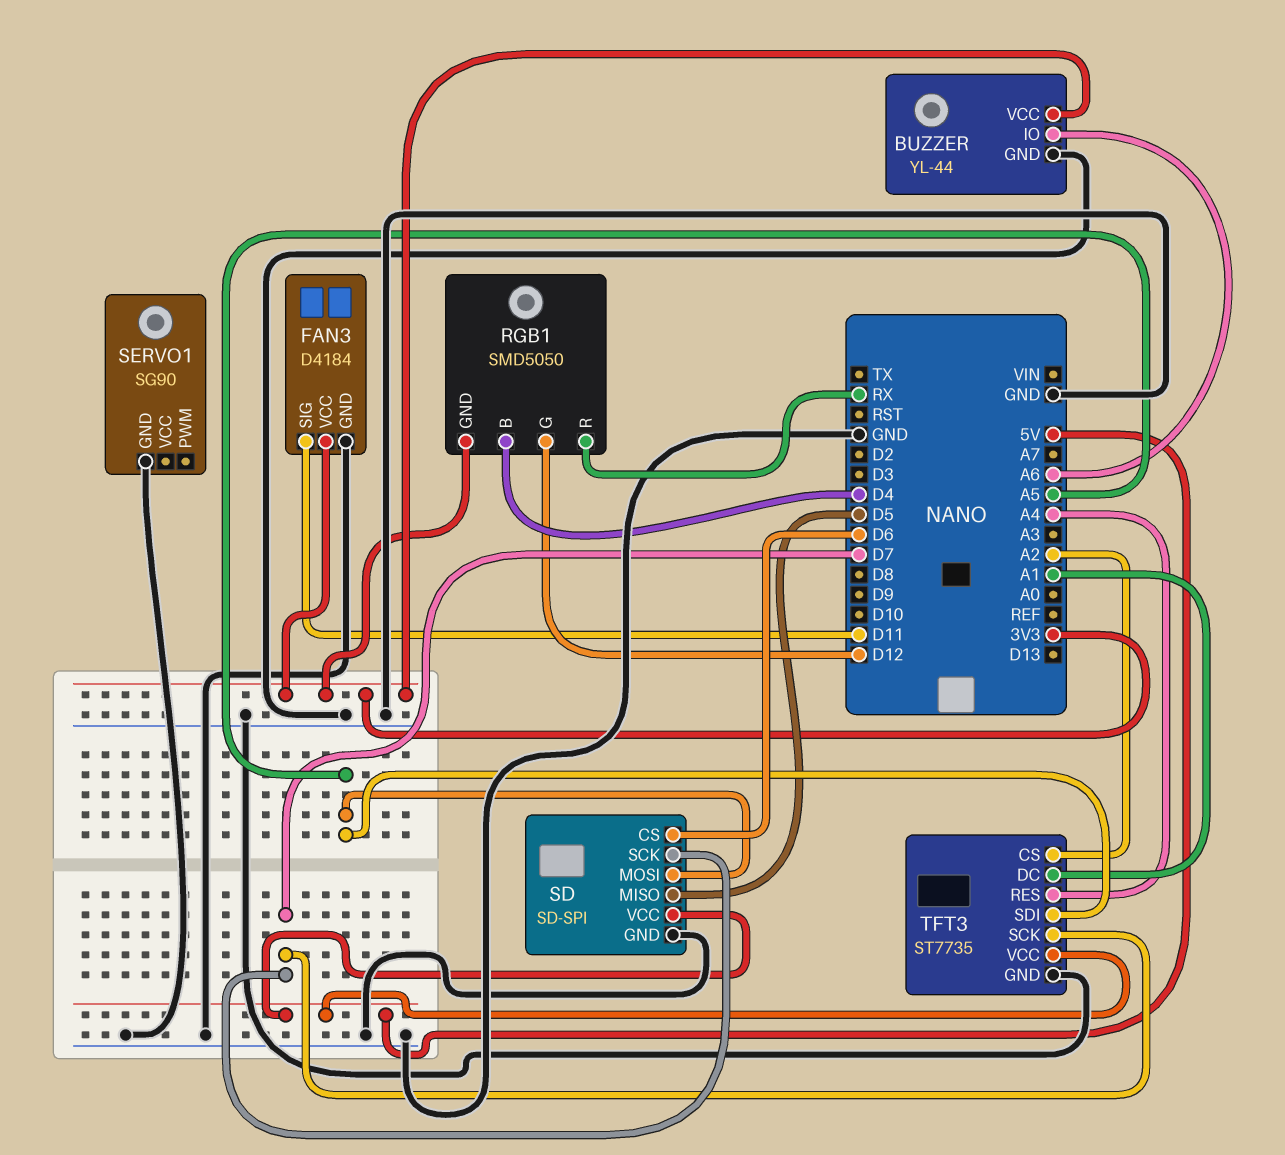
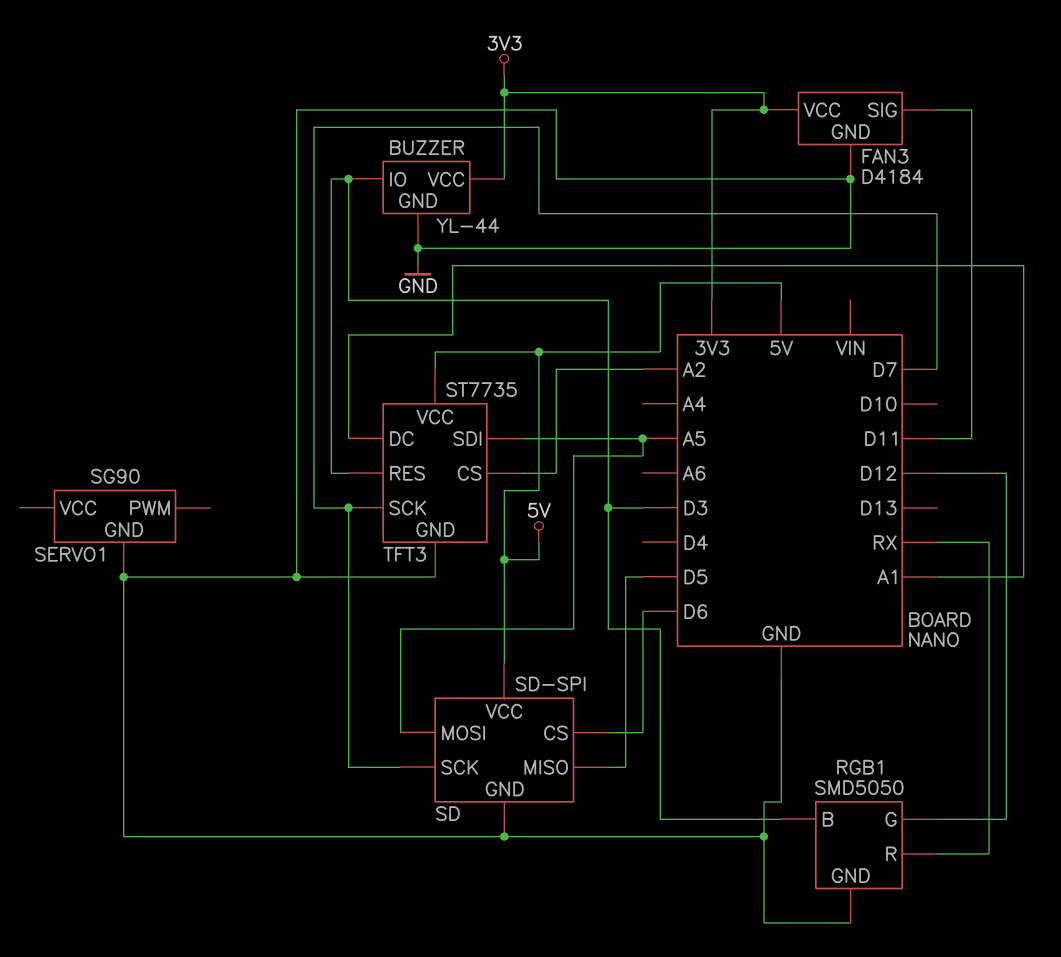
BUZZER pin IO: A6 -> D3
RGB1 pin B: D4 -> D3
RGB1 pin GND: 3V3 -> GND
TFT3 pin RES: A4 -> D3

